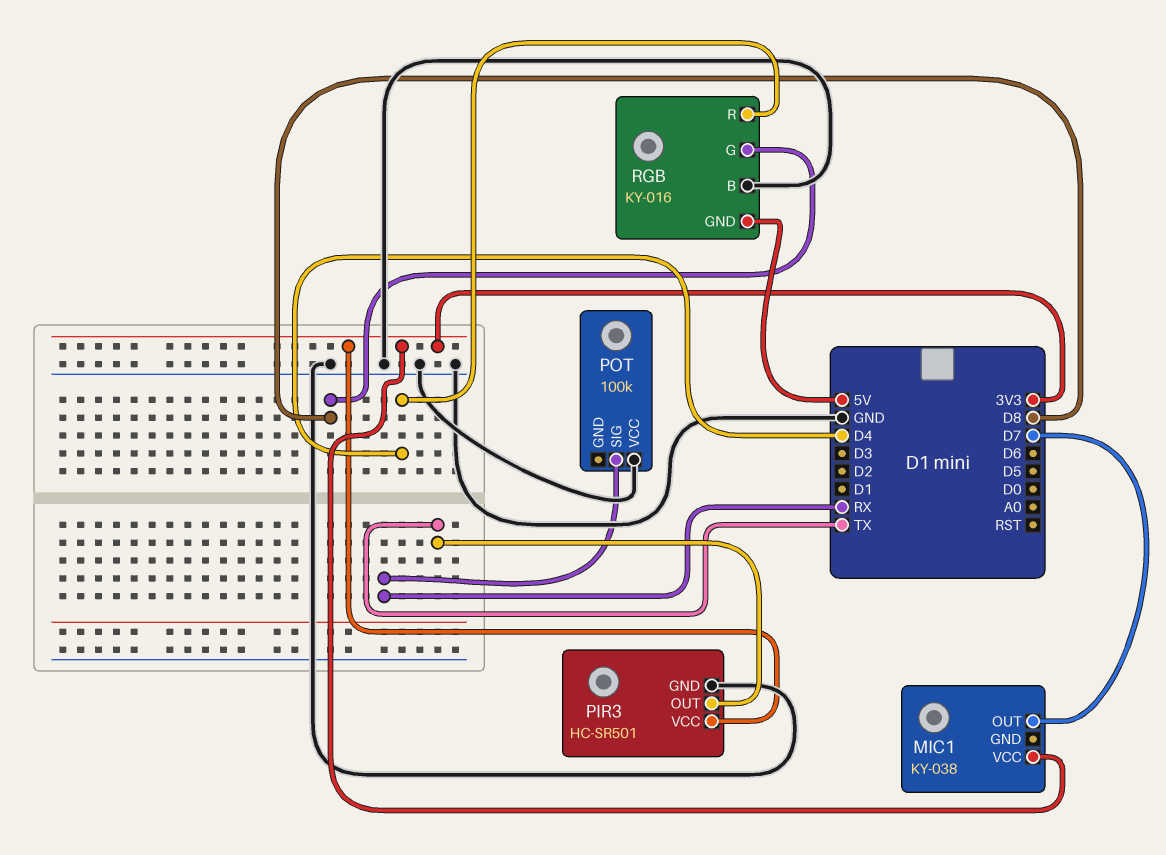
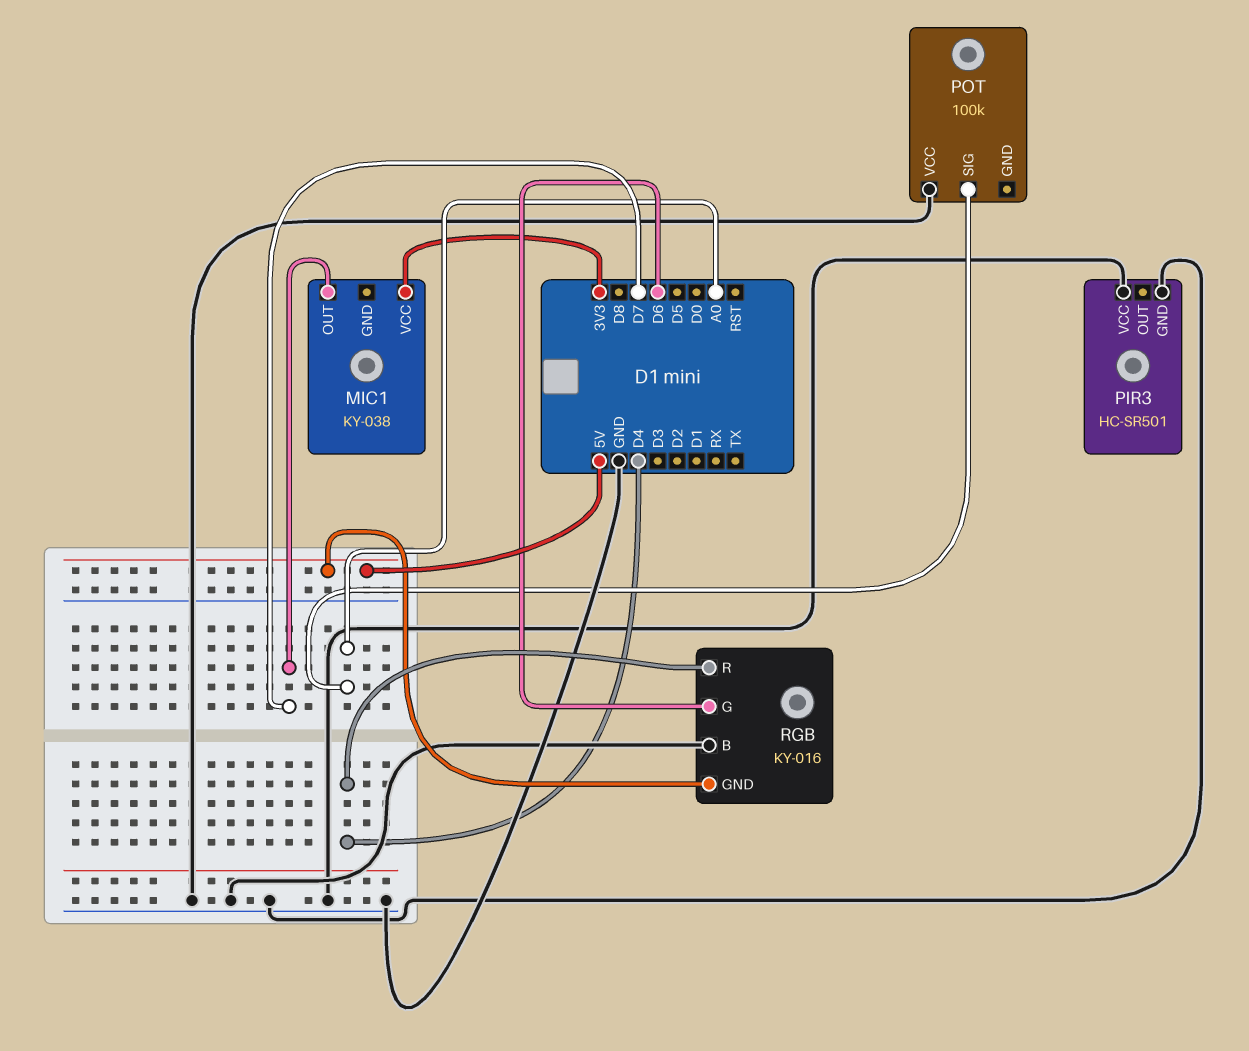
PIR3 pin OUT: TX -> none
PIR3 pin VCC: 3V3 -> GND
POT pin SIG: RX -> A0
RGB pin G: D8 -> D6

